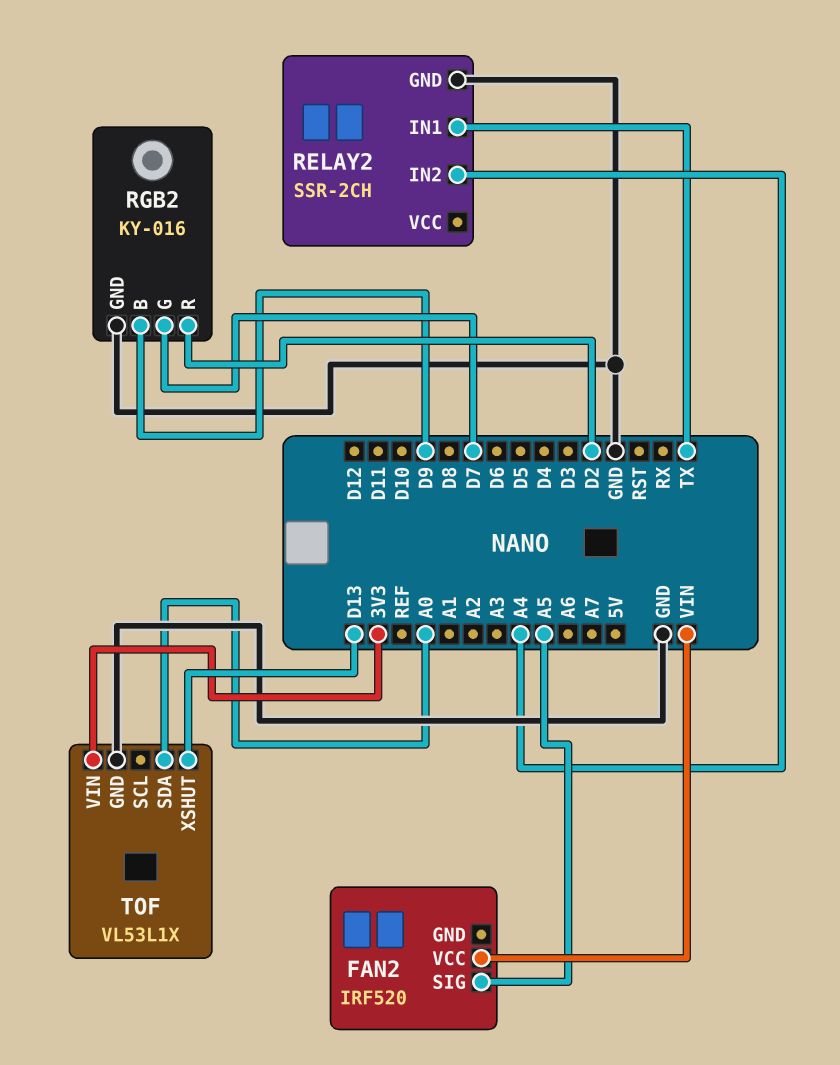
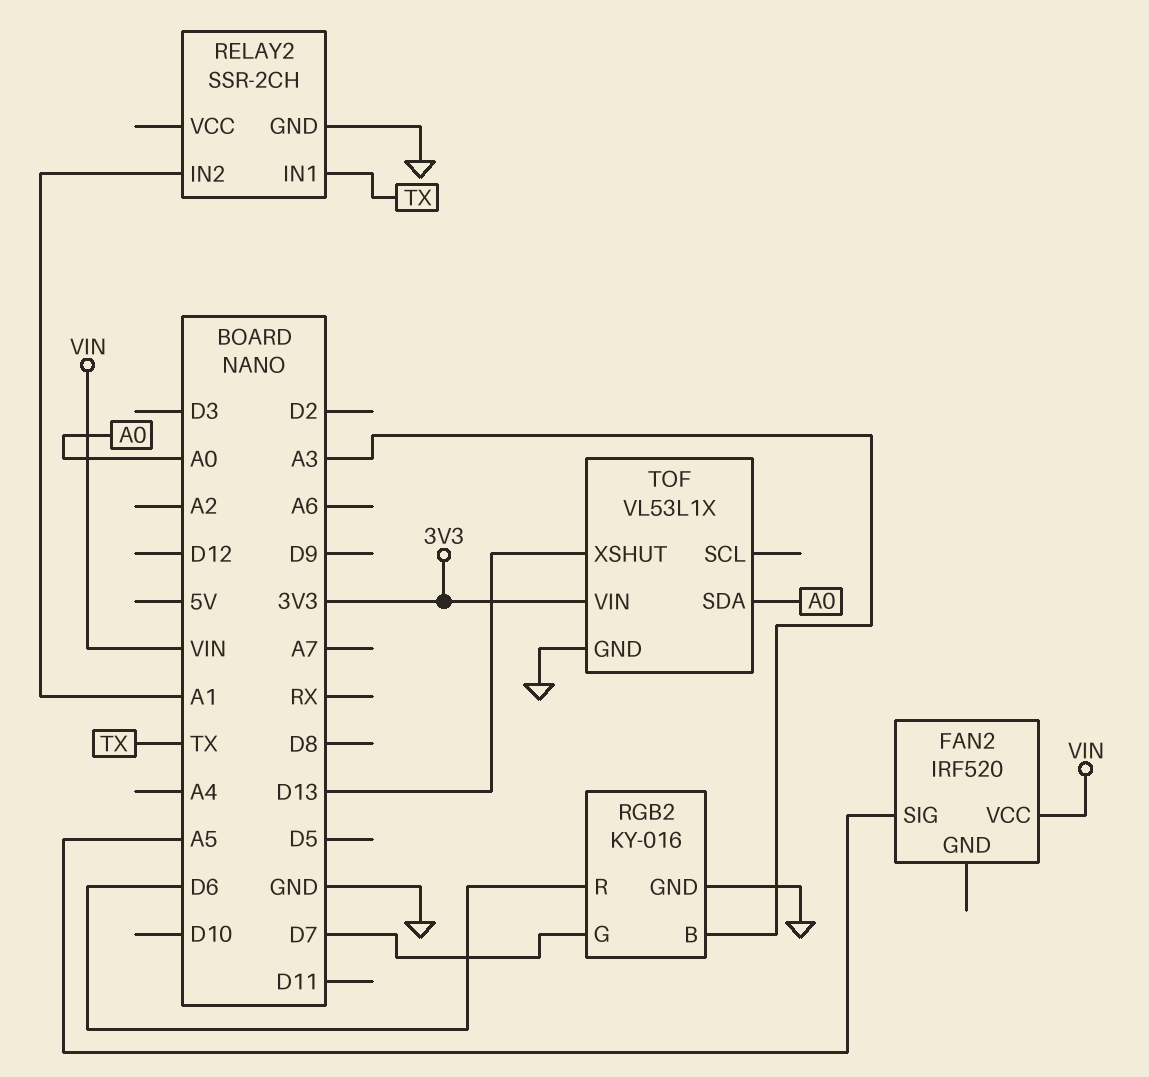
RELAY2 pin IN2: A4 -> A1
RGB2 pin B: D9 -> A3
RGB2 pin R: D2 -> D6

